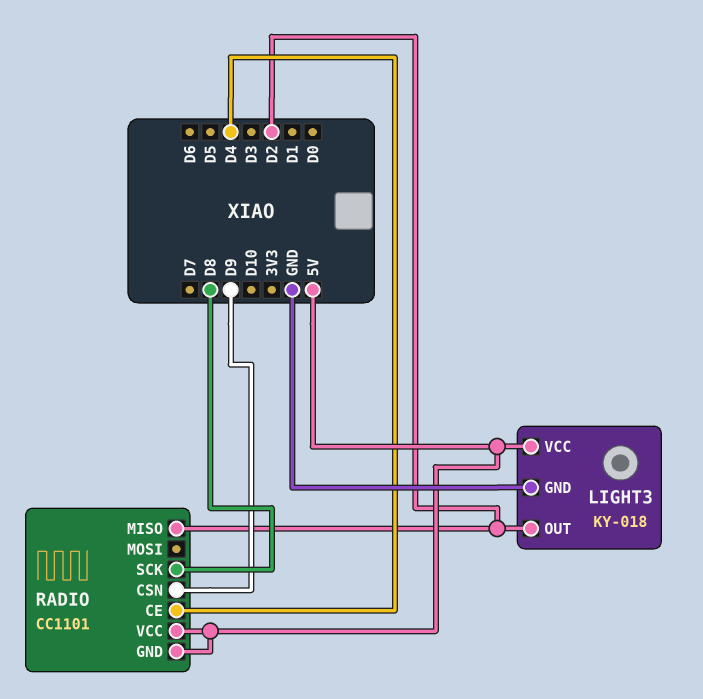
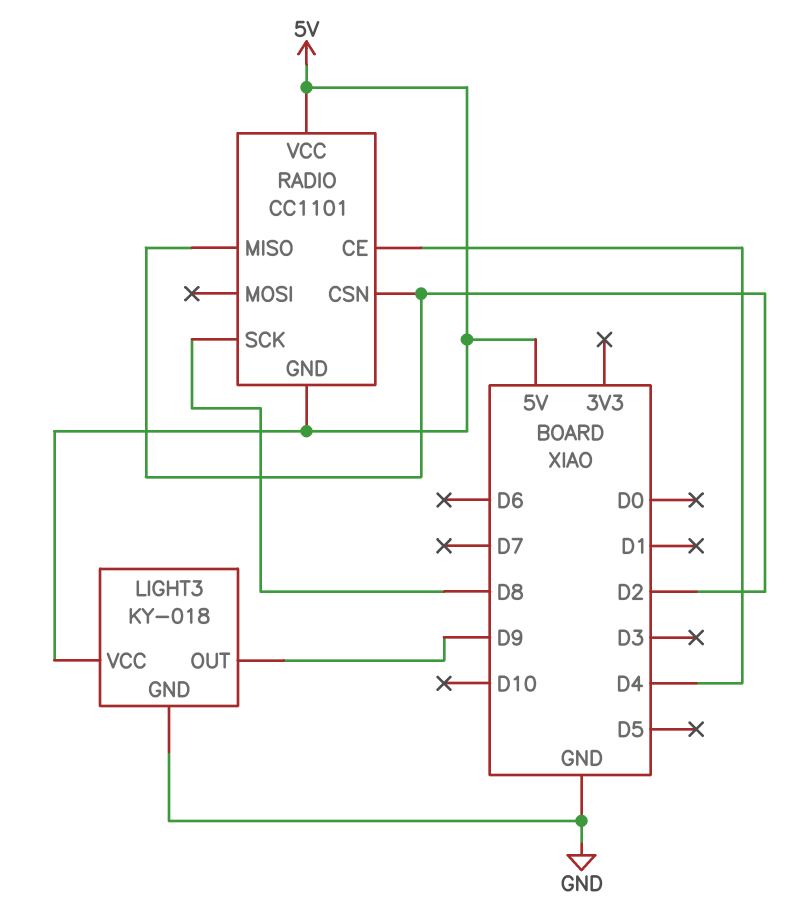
LIGHT3 pin OUT: D2 -> D9
RADIO pin CSN: D9 -> D2

